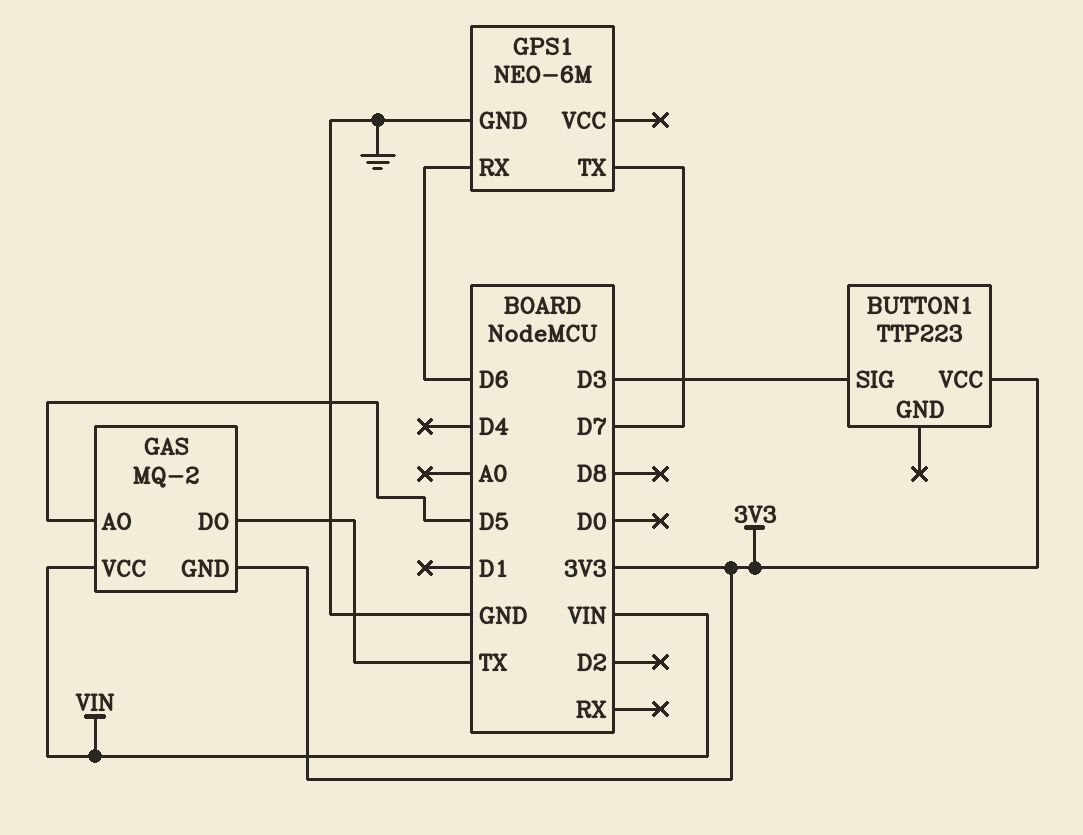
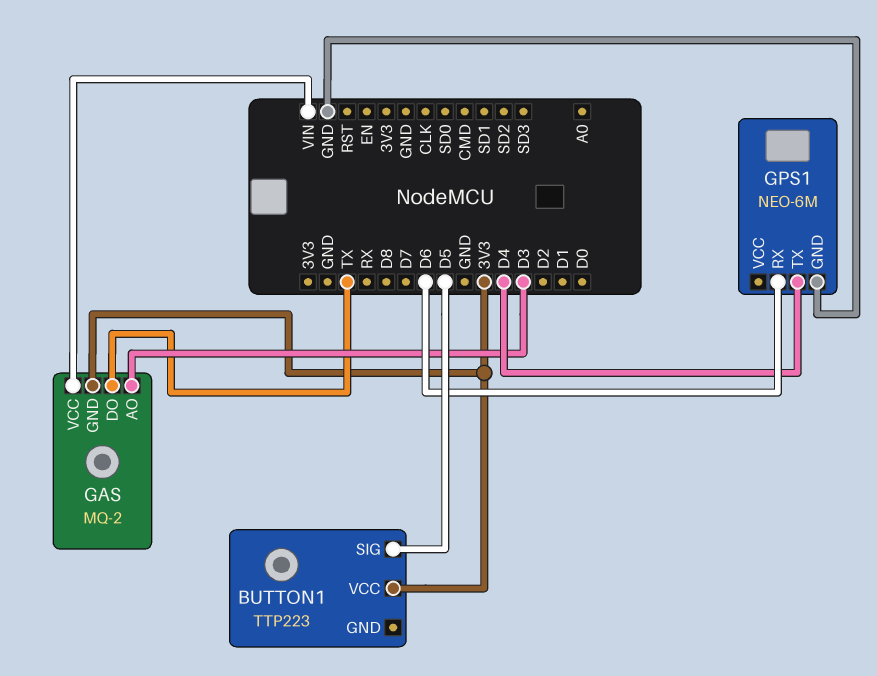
BUTTON1 pin SIG: D3 -> D5
GAS pin AO: D5 -> D3
GPS1 pin TX: D7 -> D4

